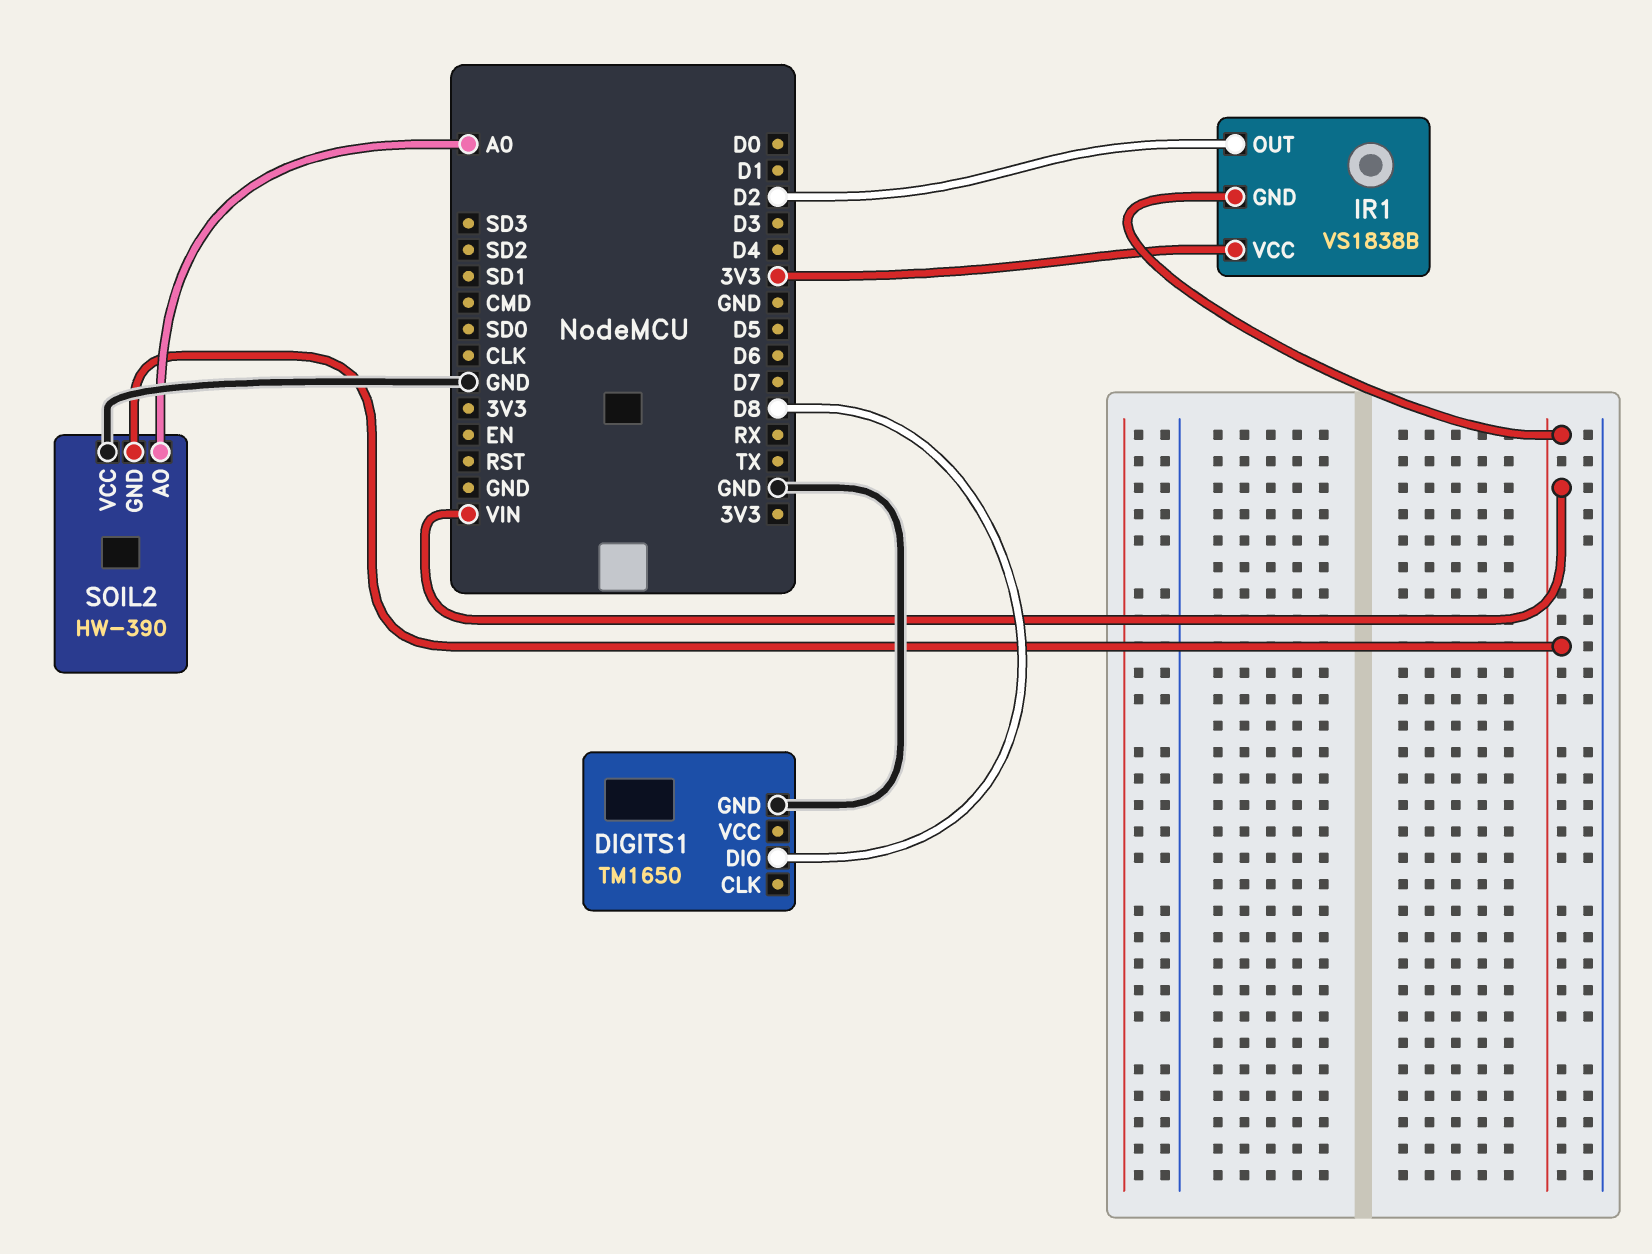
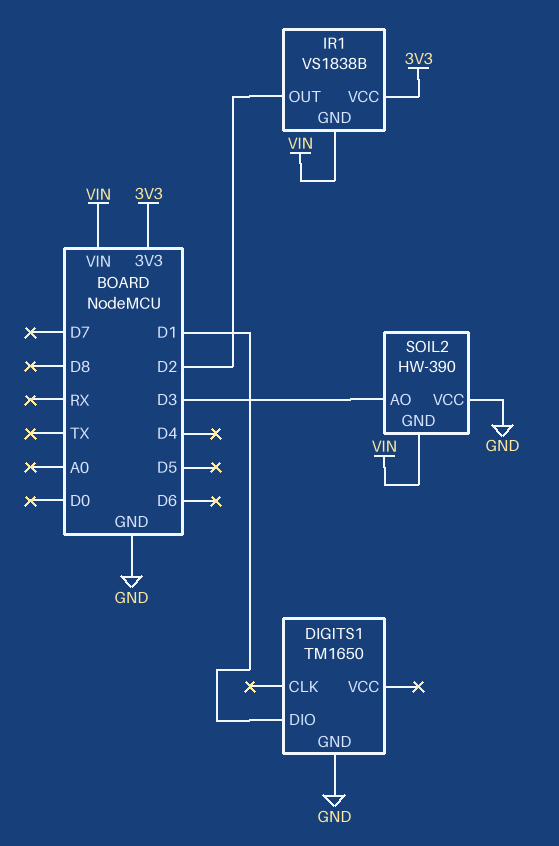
DIGITS1 pin DIO: D8 -> D1
SOIL2 pin AO: A0 -> D3

